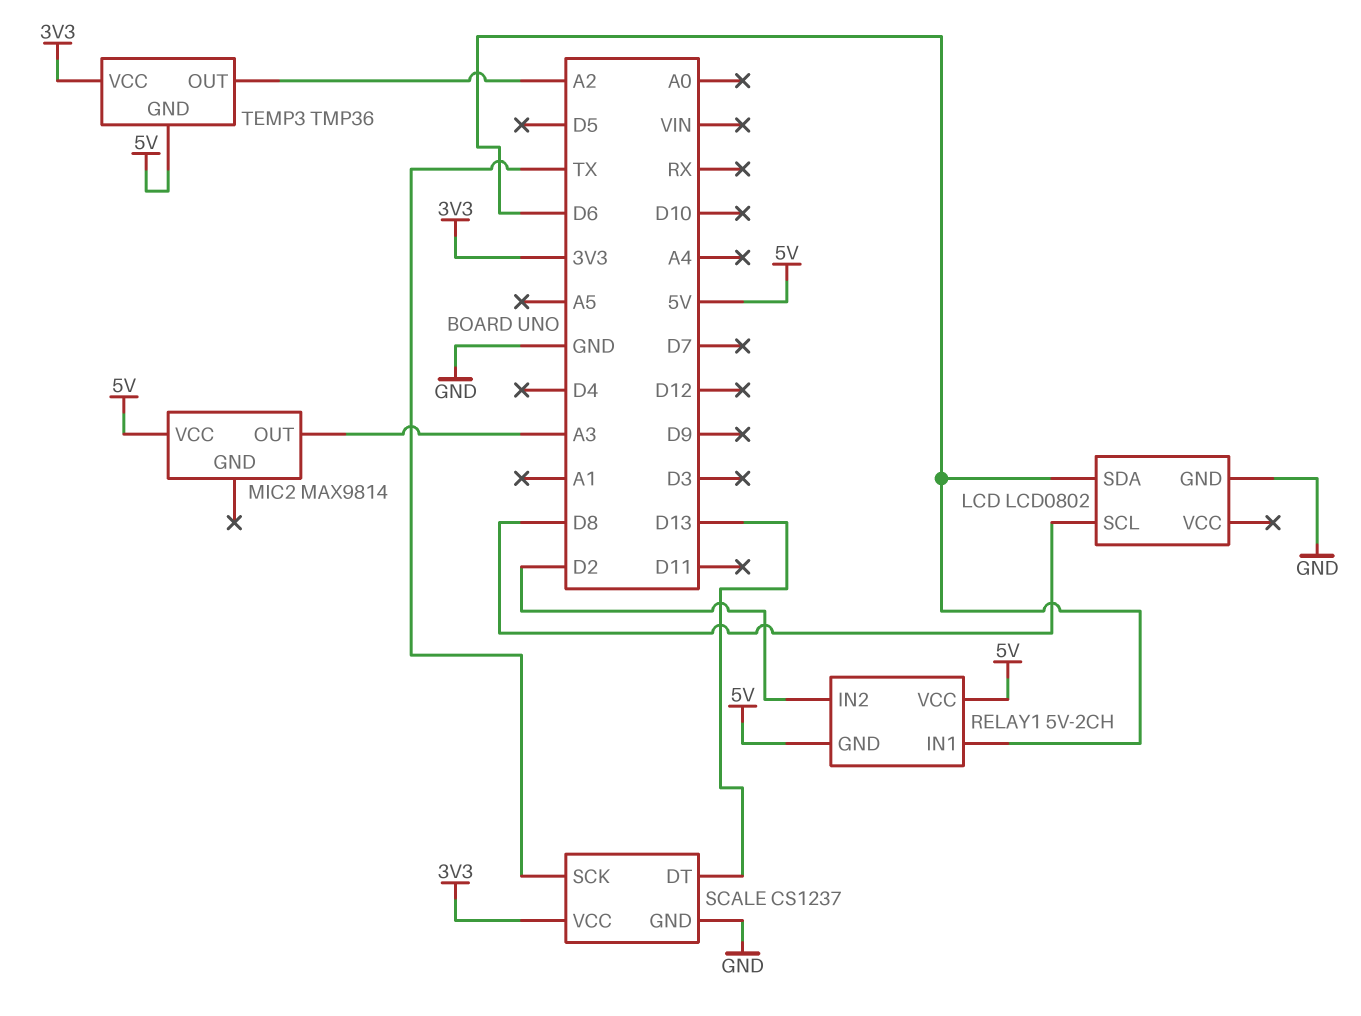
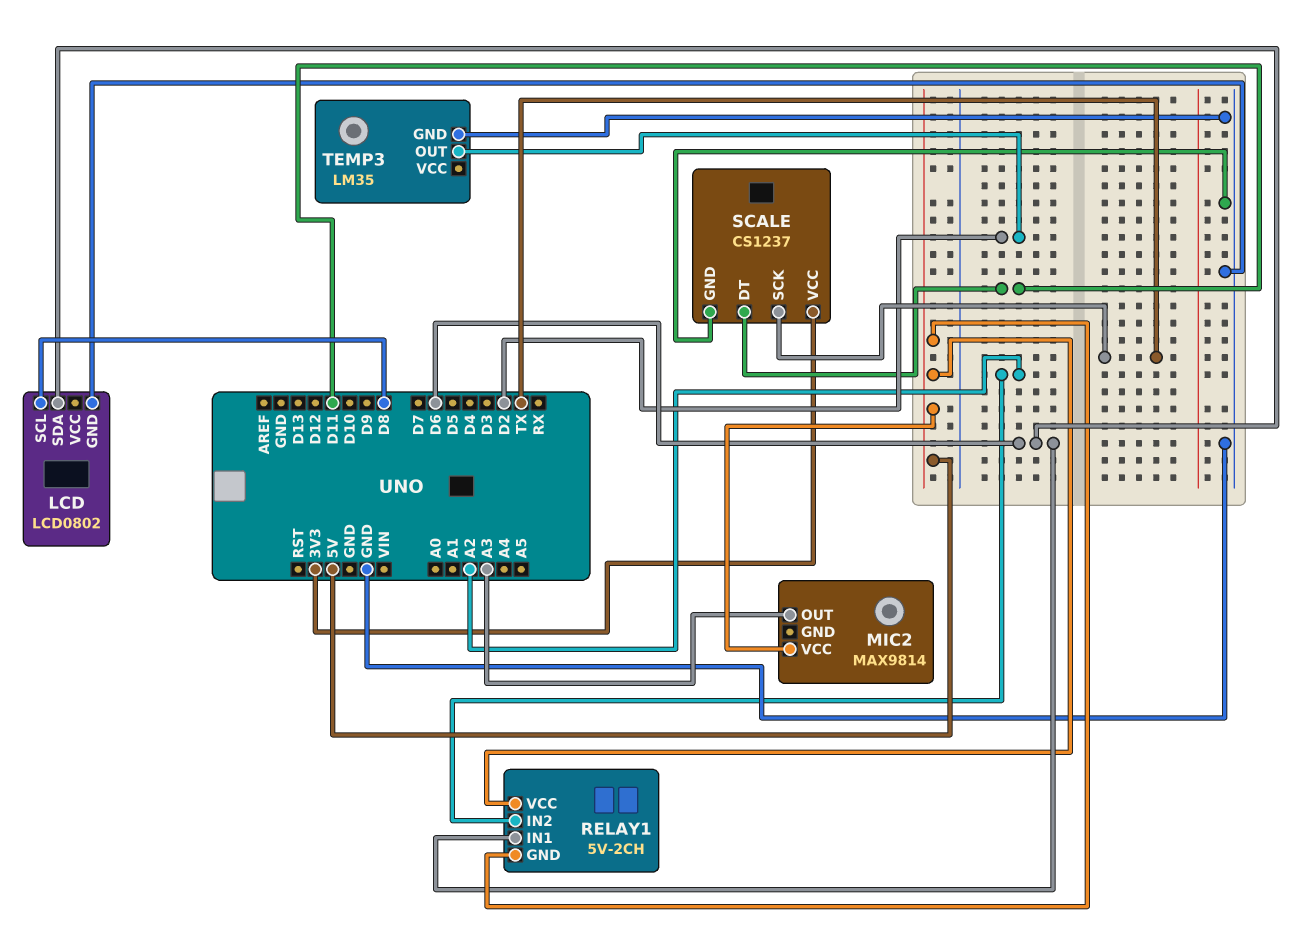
RELAY1 pin IN2: D2 -> A2
SCALE pin DT: D13 -> D11
TEMP3: TMP36 -> LM35
TEMP3 pin GND: 5V -> GND
TEMP3 pin OUT: A2 -> D2
TEMP3 pin VCC: 3V3 -> none

